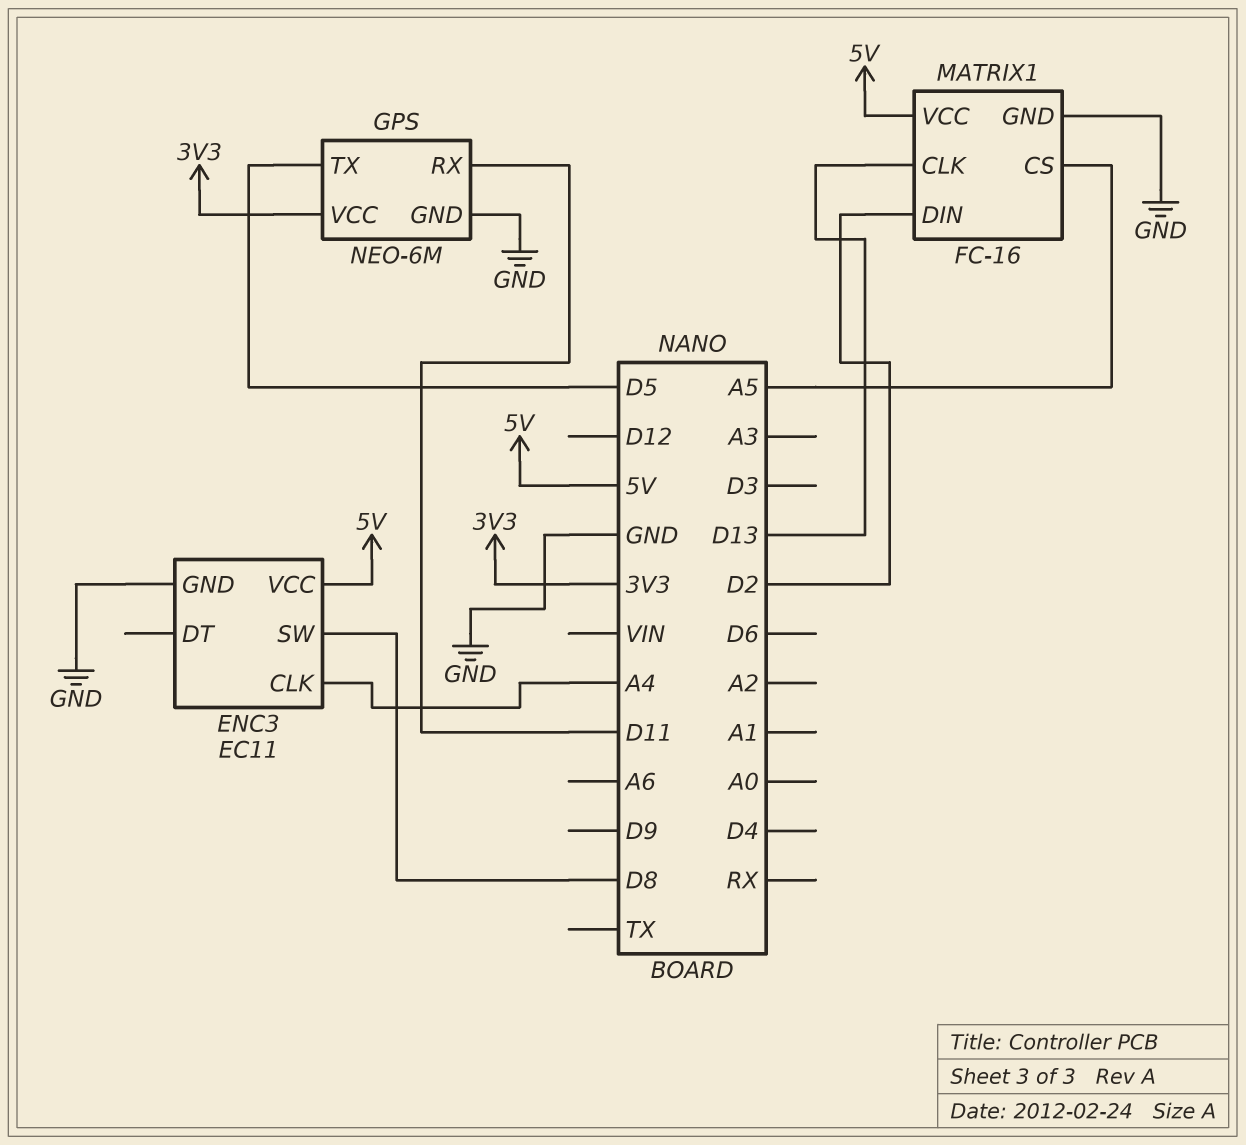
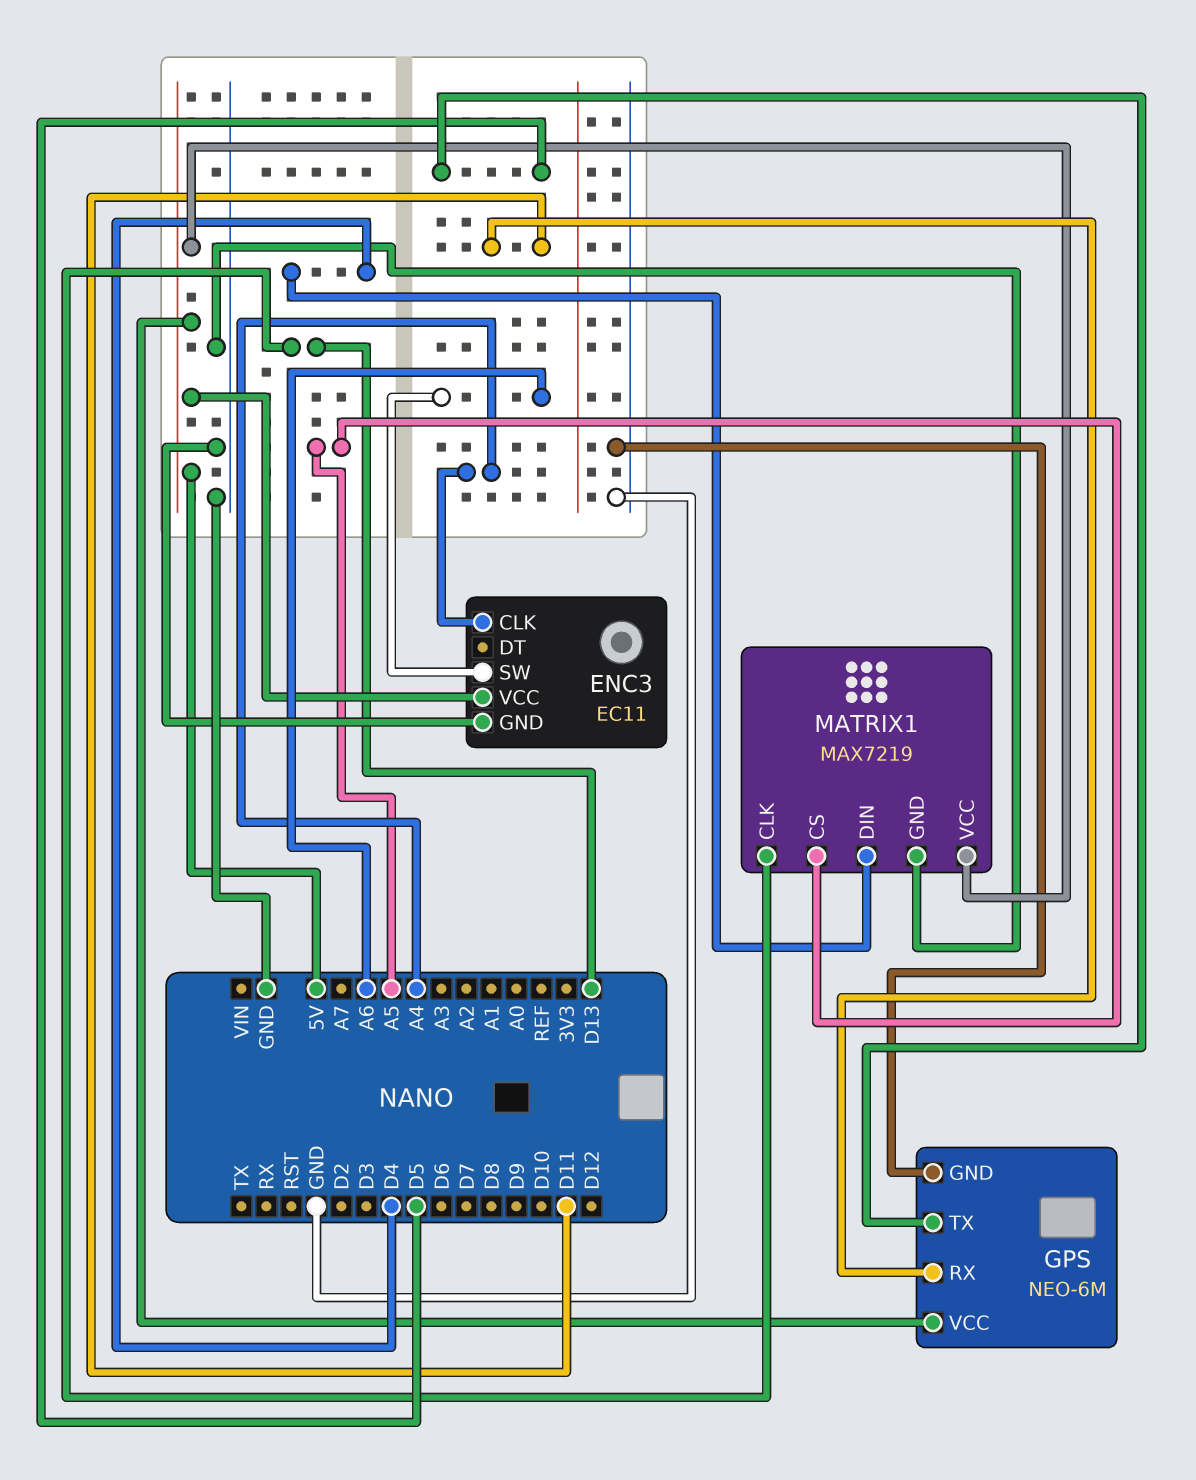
ENC3 pin SW: D8 -> A6
GPS pin VCC: 3V3 -> 5V
MATRIX1: FC-16 -> MAX7219
MATRIX1 pin DIN: D2 -> D4

